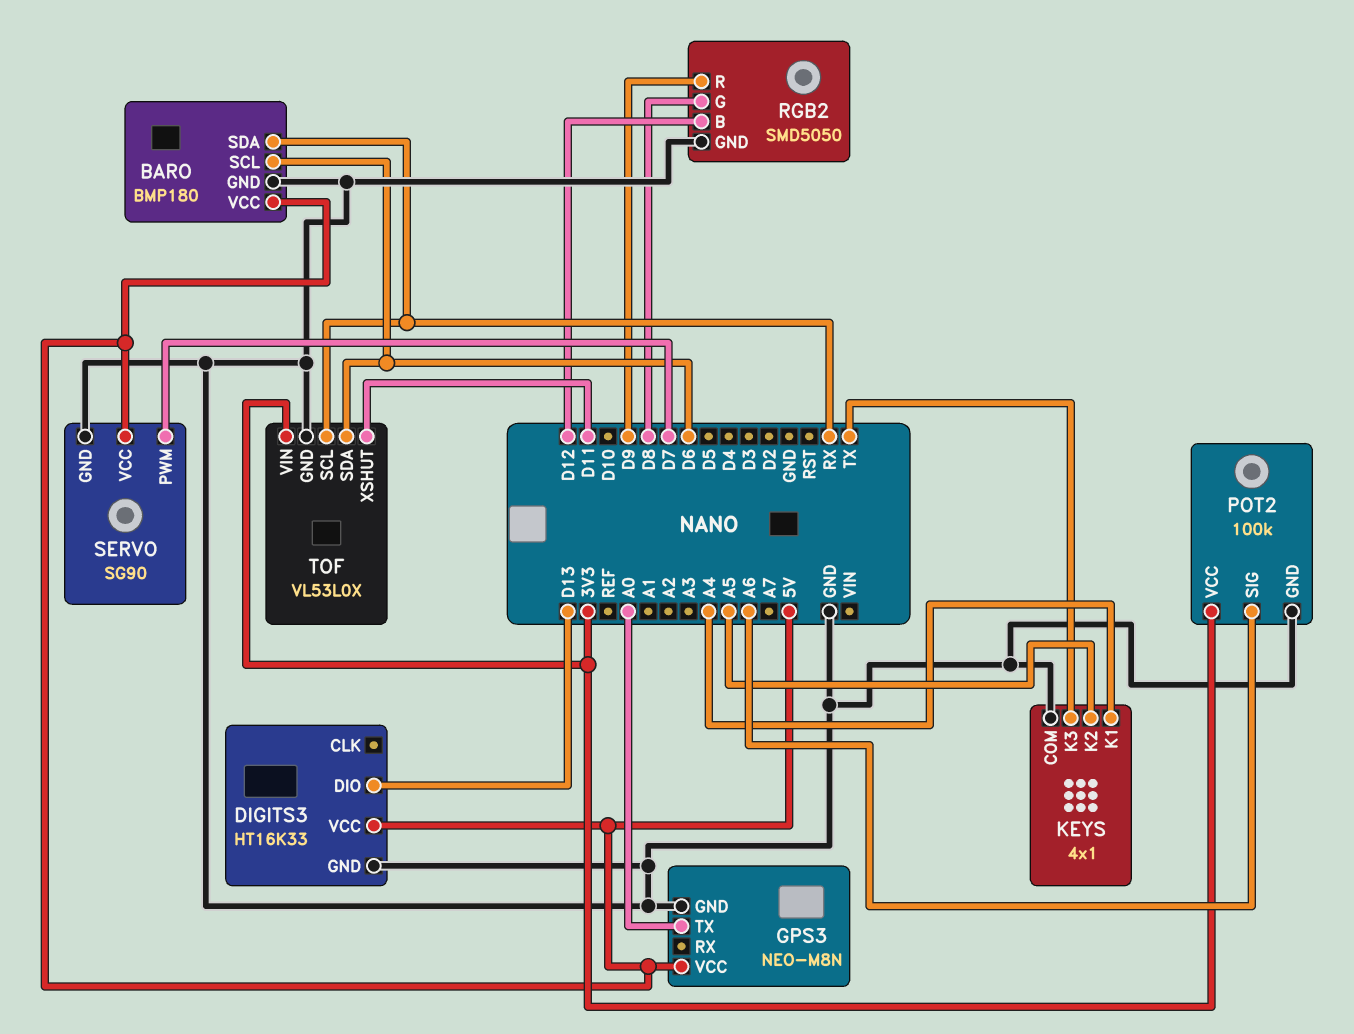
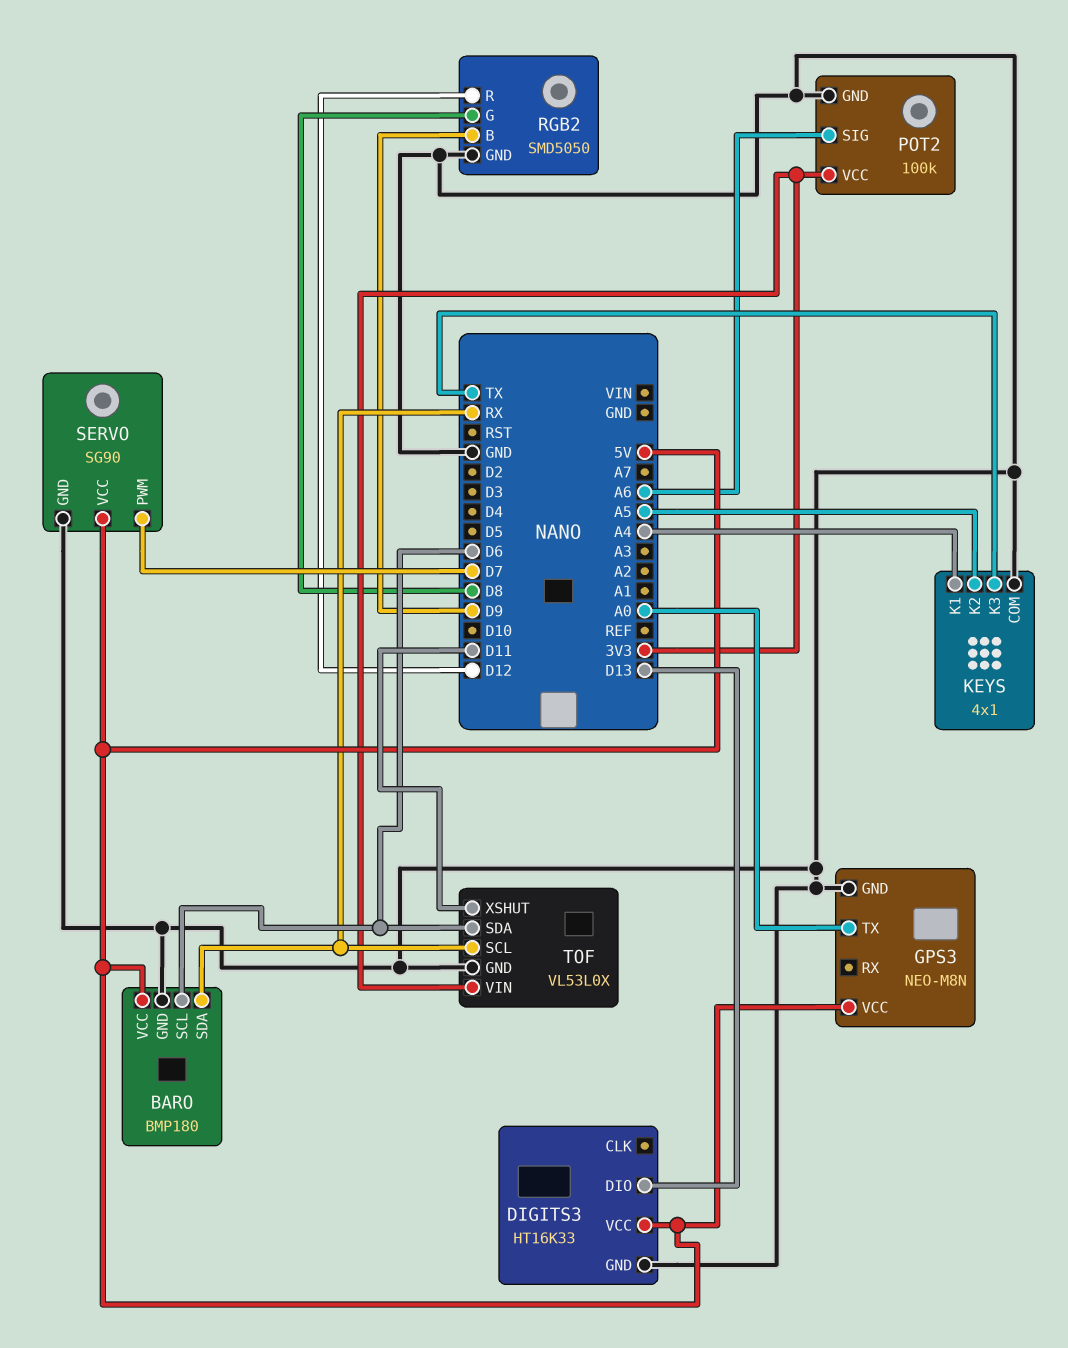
RGB2 pin B: D12 -> D9
RGB2 pin R: D9 -> D12

